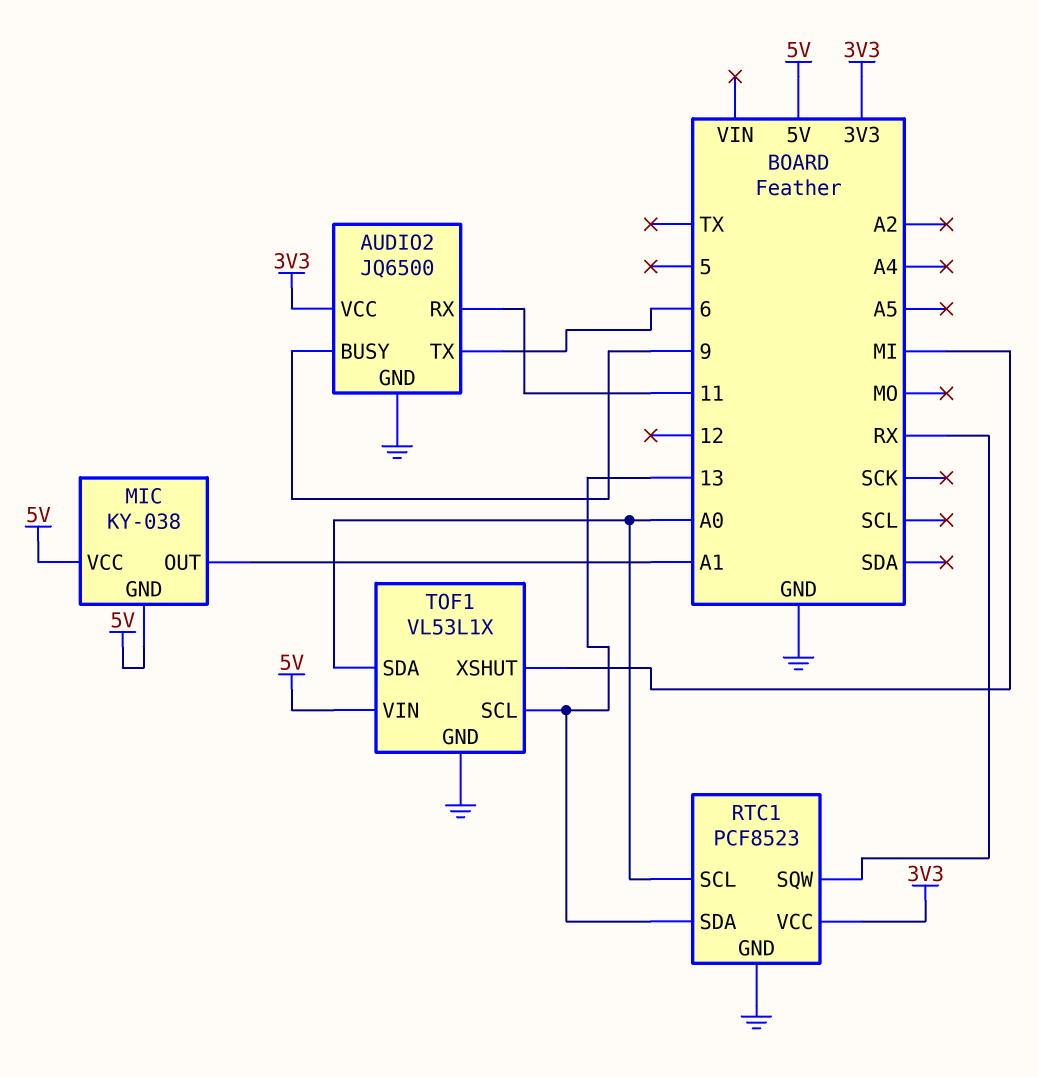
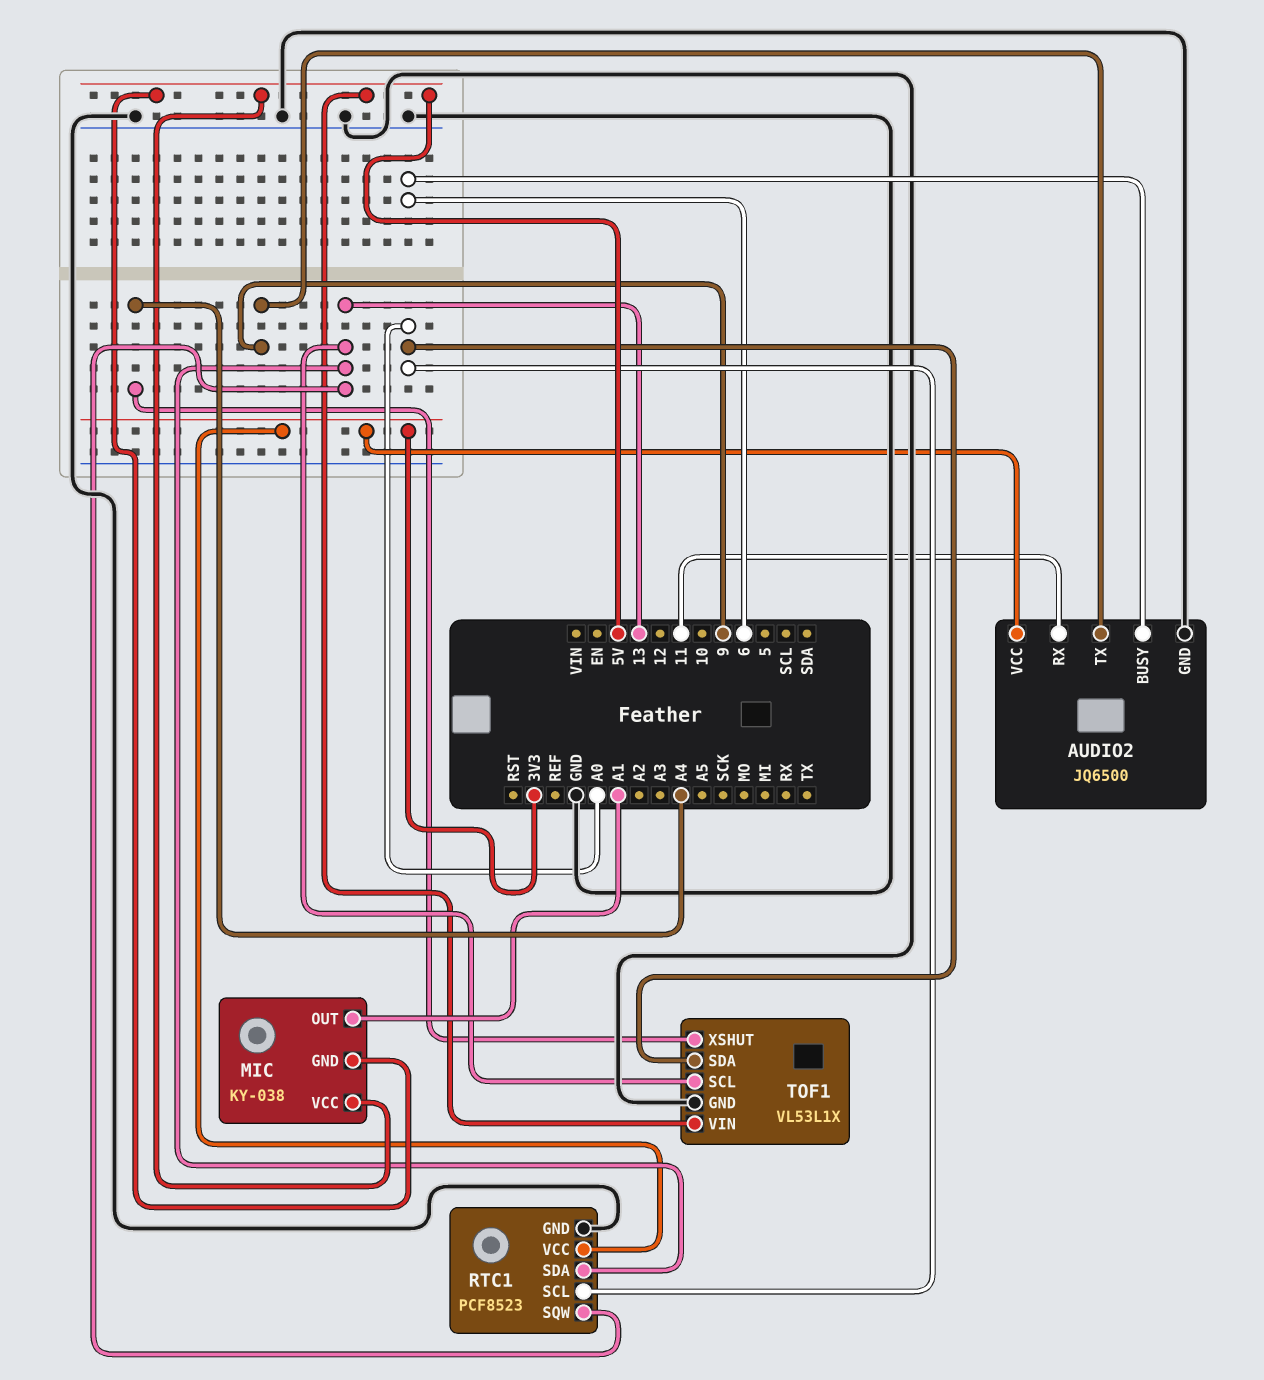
AUDIO2 pin BUSY: 9 -> 6
AUDIO2 pin TX: 6 -> 9
RTC1 pin SQW: RX -> 13
TOF1 pin XSHUT: MI -> A4

